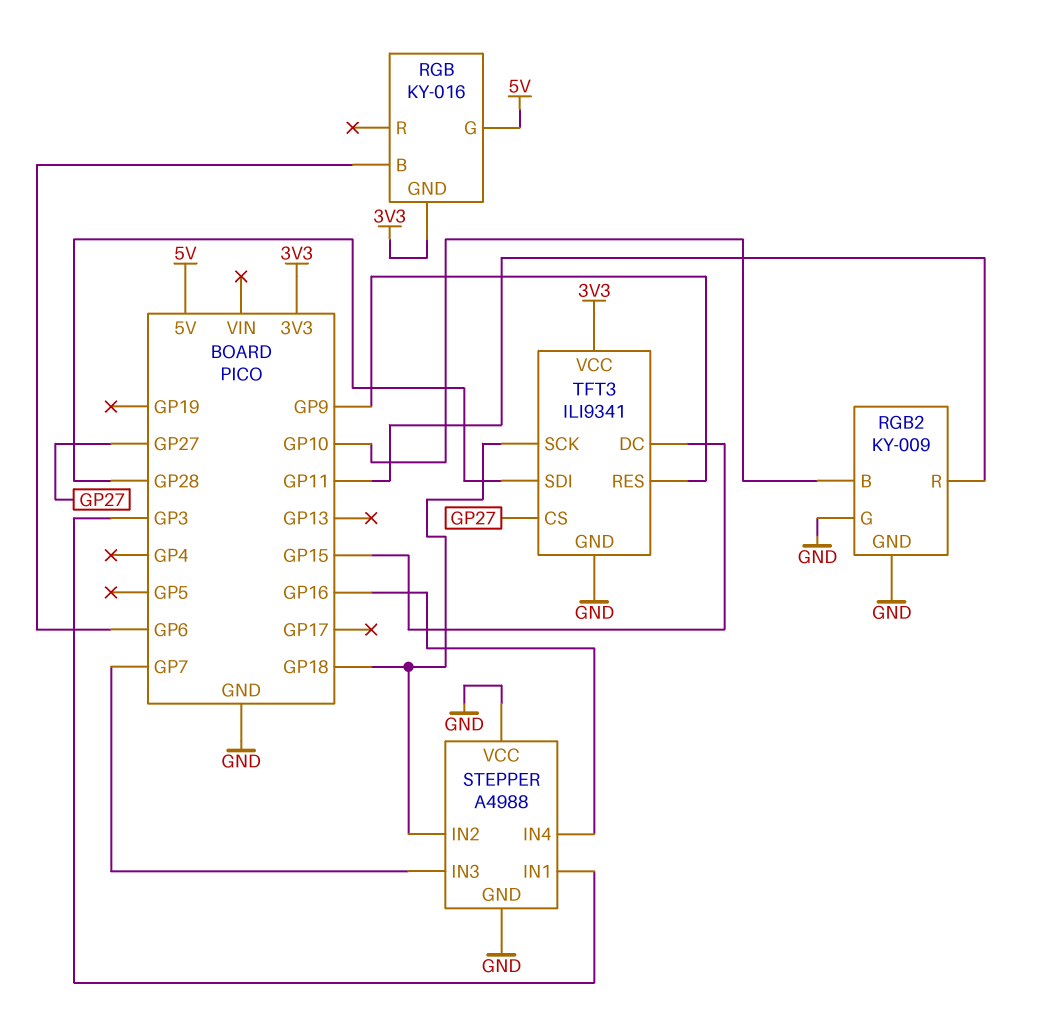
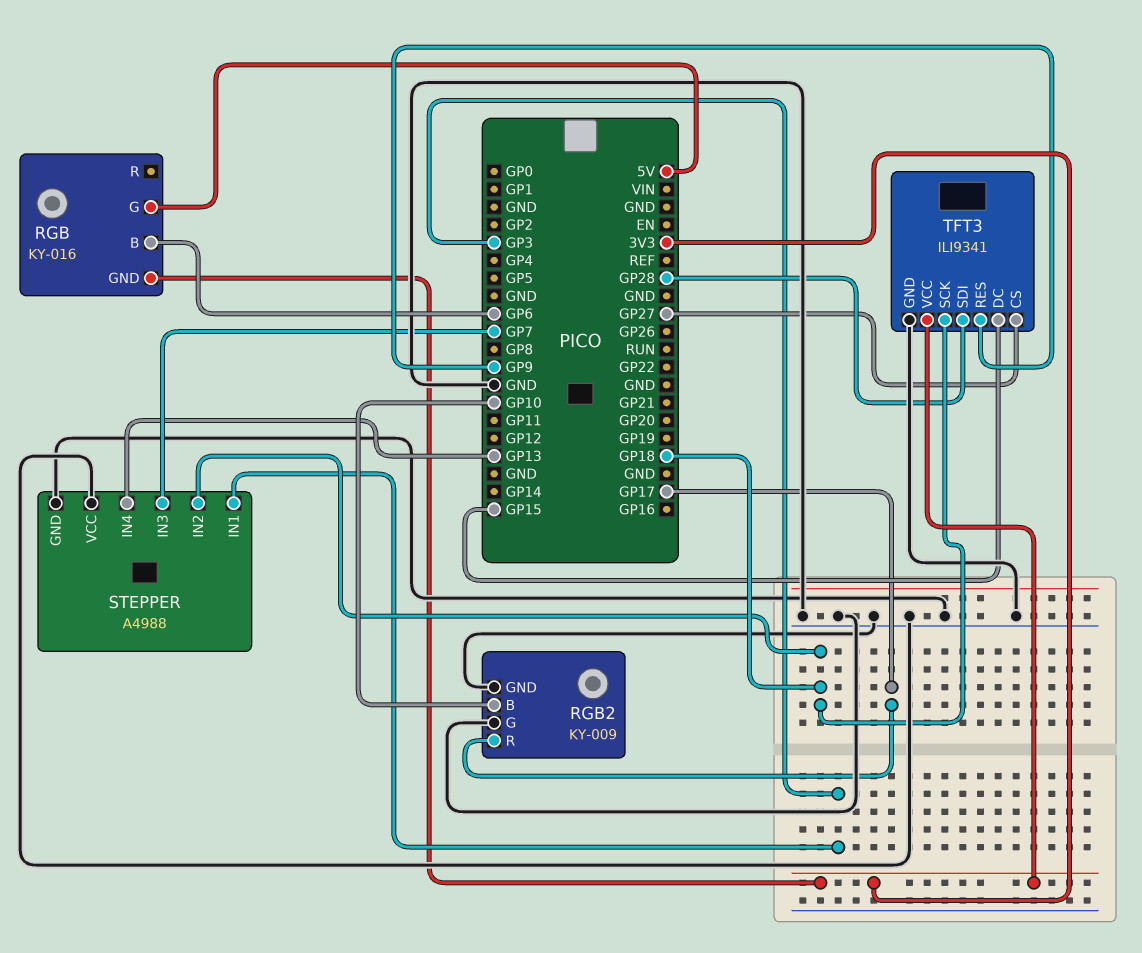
RGB2 pin R: GP11 -> GP17
STEPPER pin IN4: GP16 -> GP13

